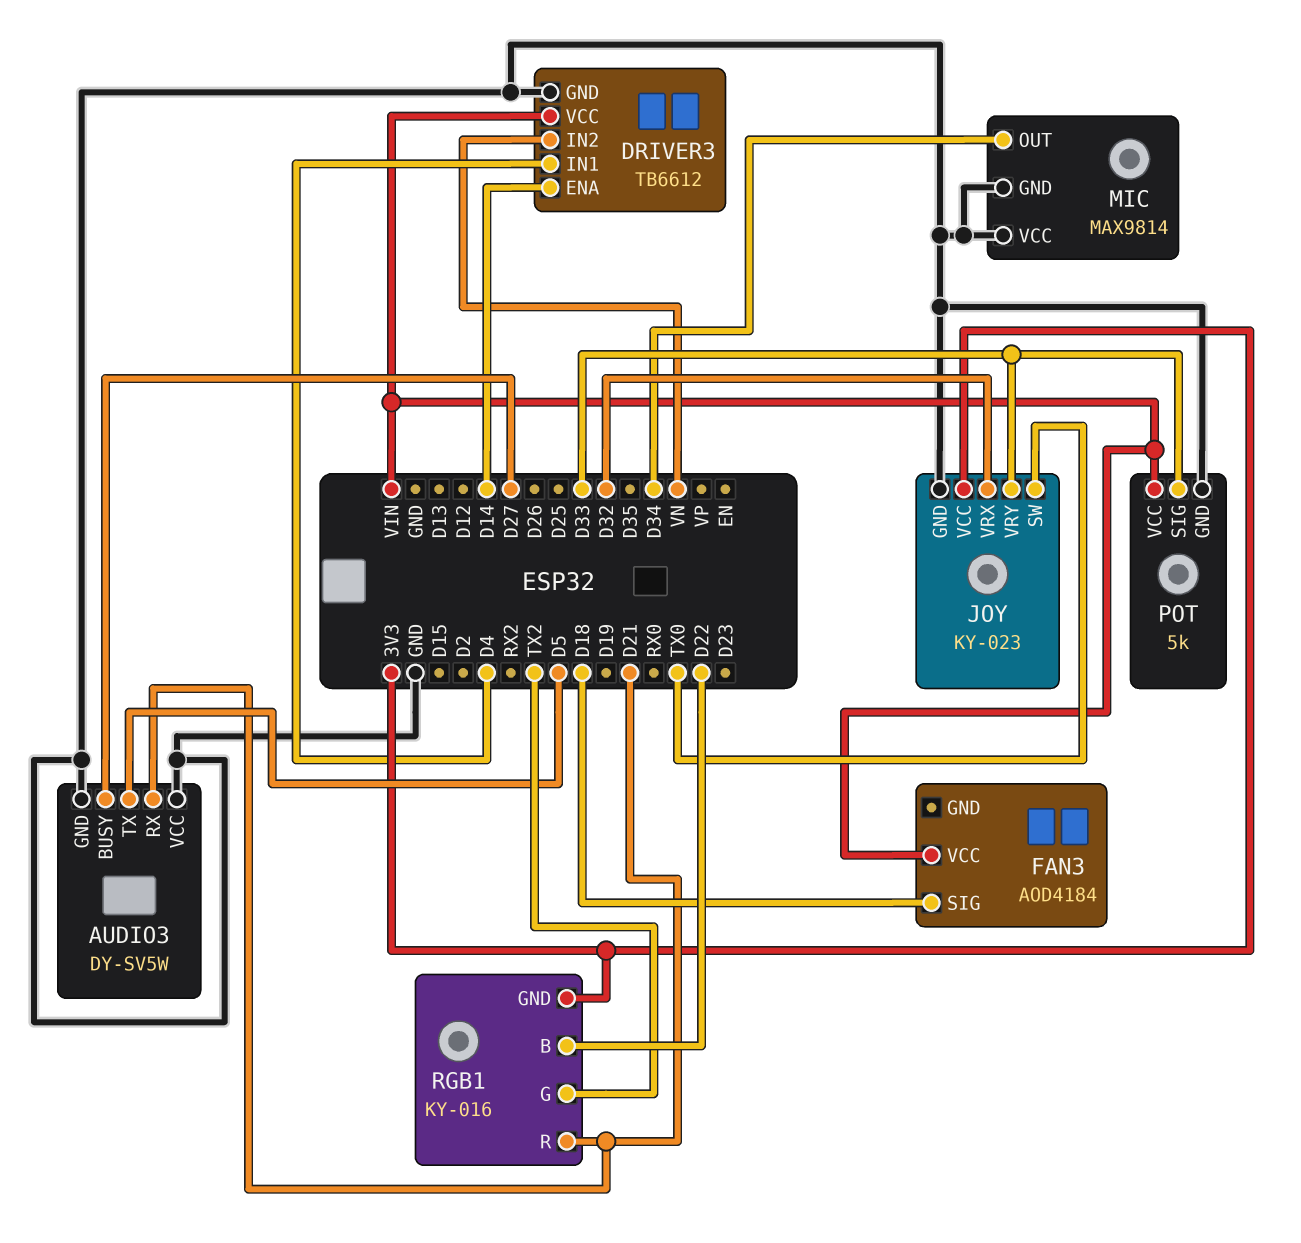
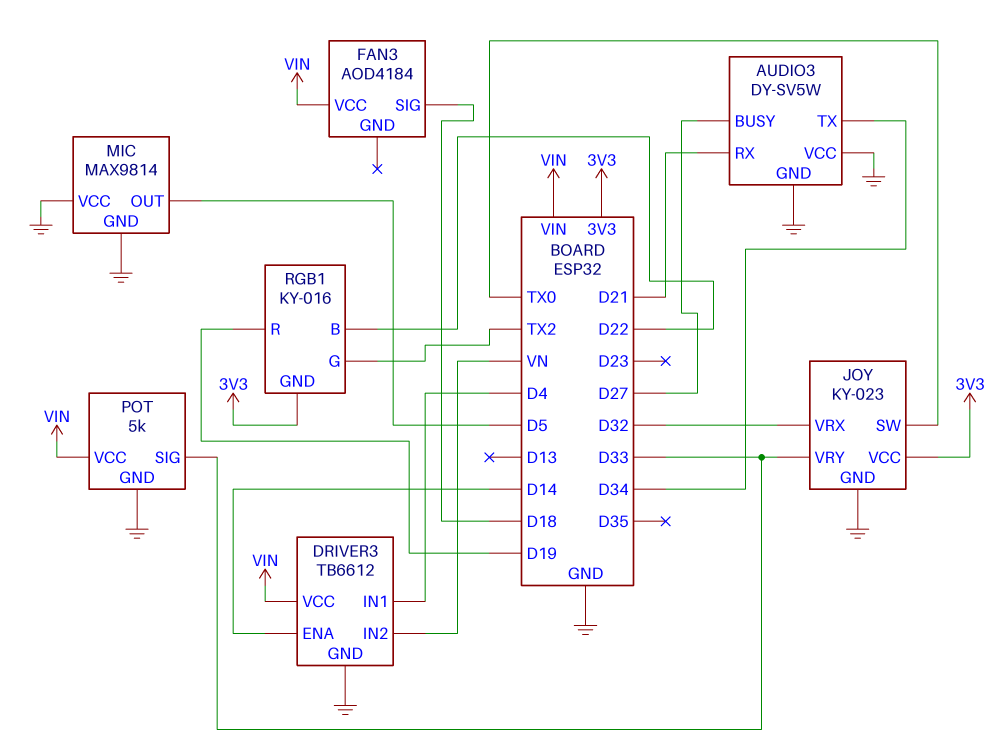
AUDIO3 pin TX: D5 -> D34
MIC pin OUT: D34 -> D5
RGB1 pin R: D21 -> D19

